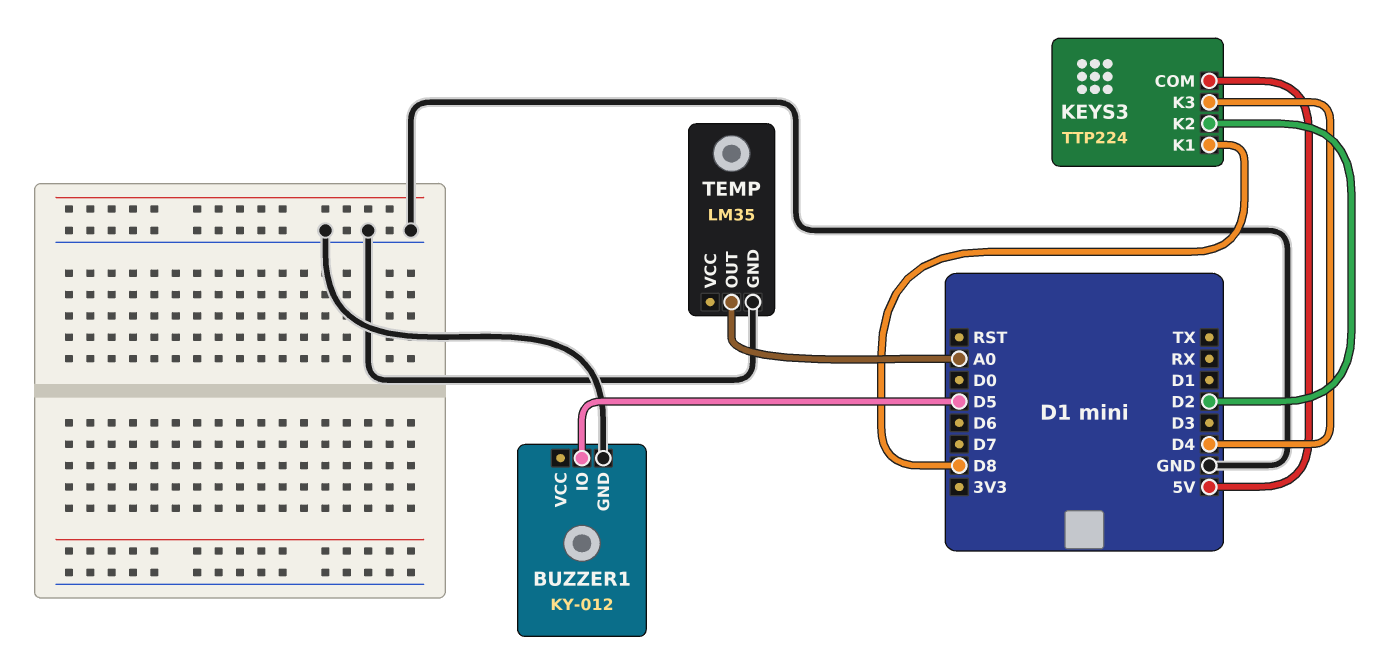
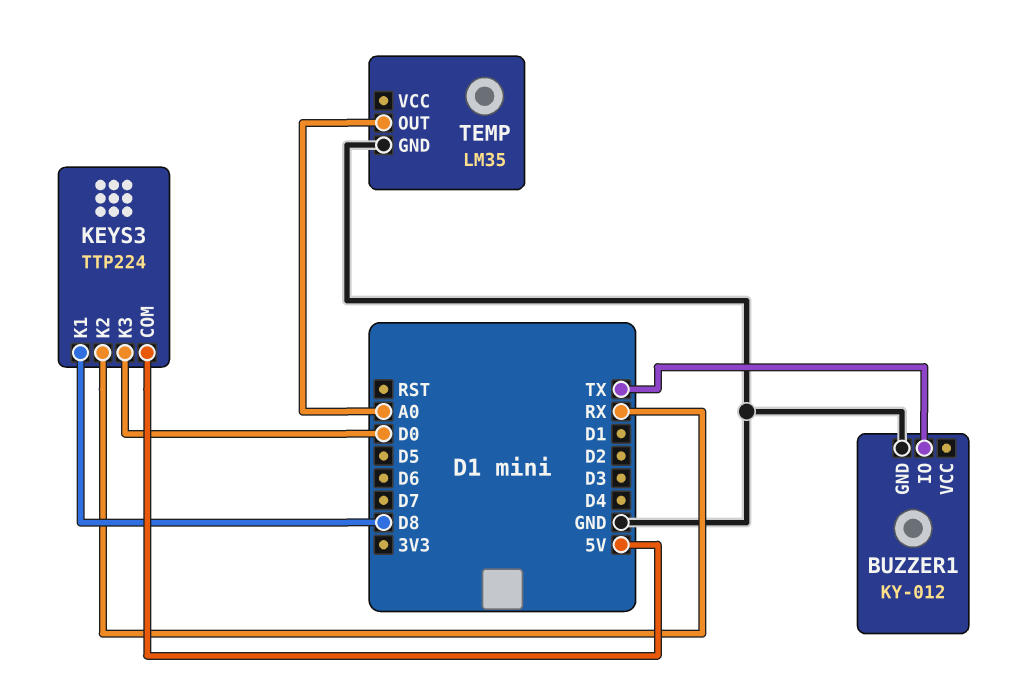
BUZZER1 pin IO: D5 -> TX
KEYS3 pin K2: D2 -> RX
KEYS3 pin K3: D4 -> D0

